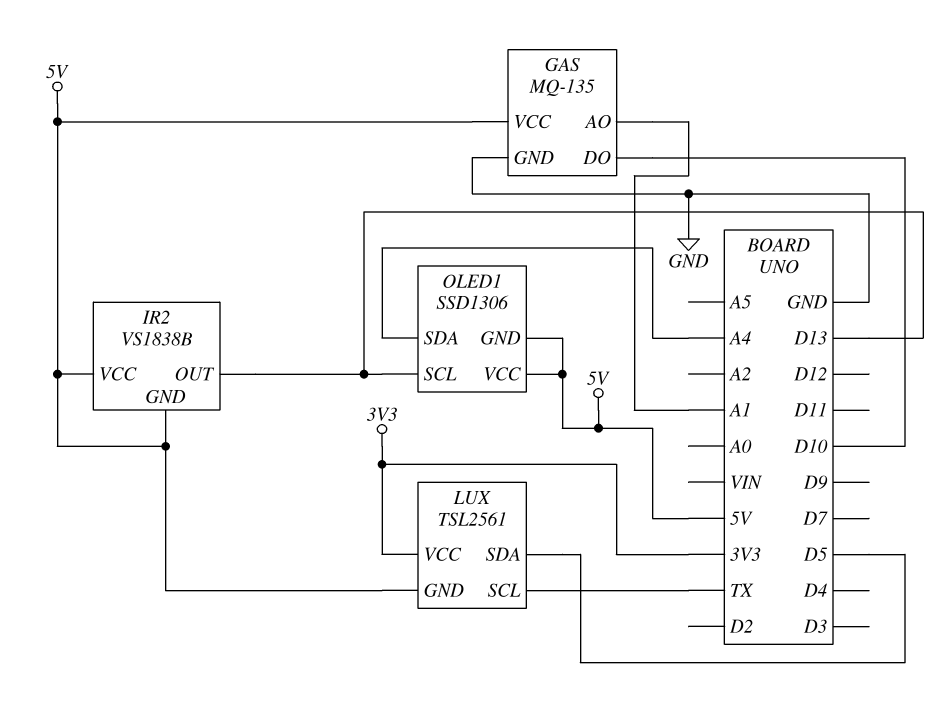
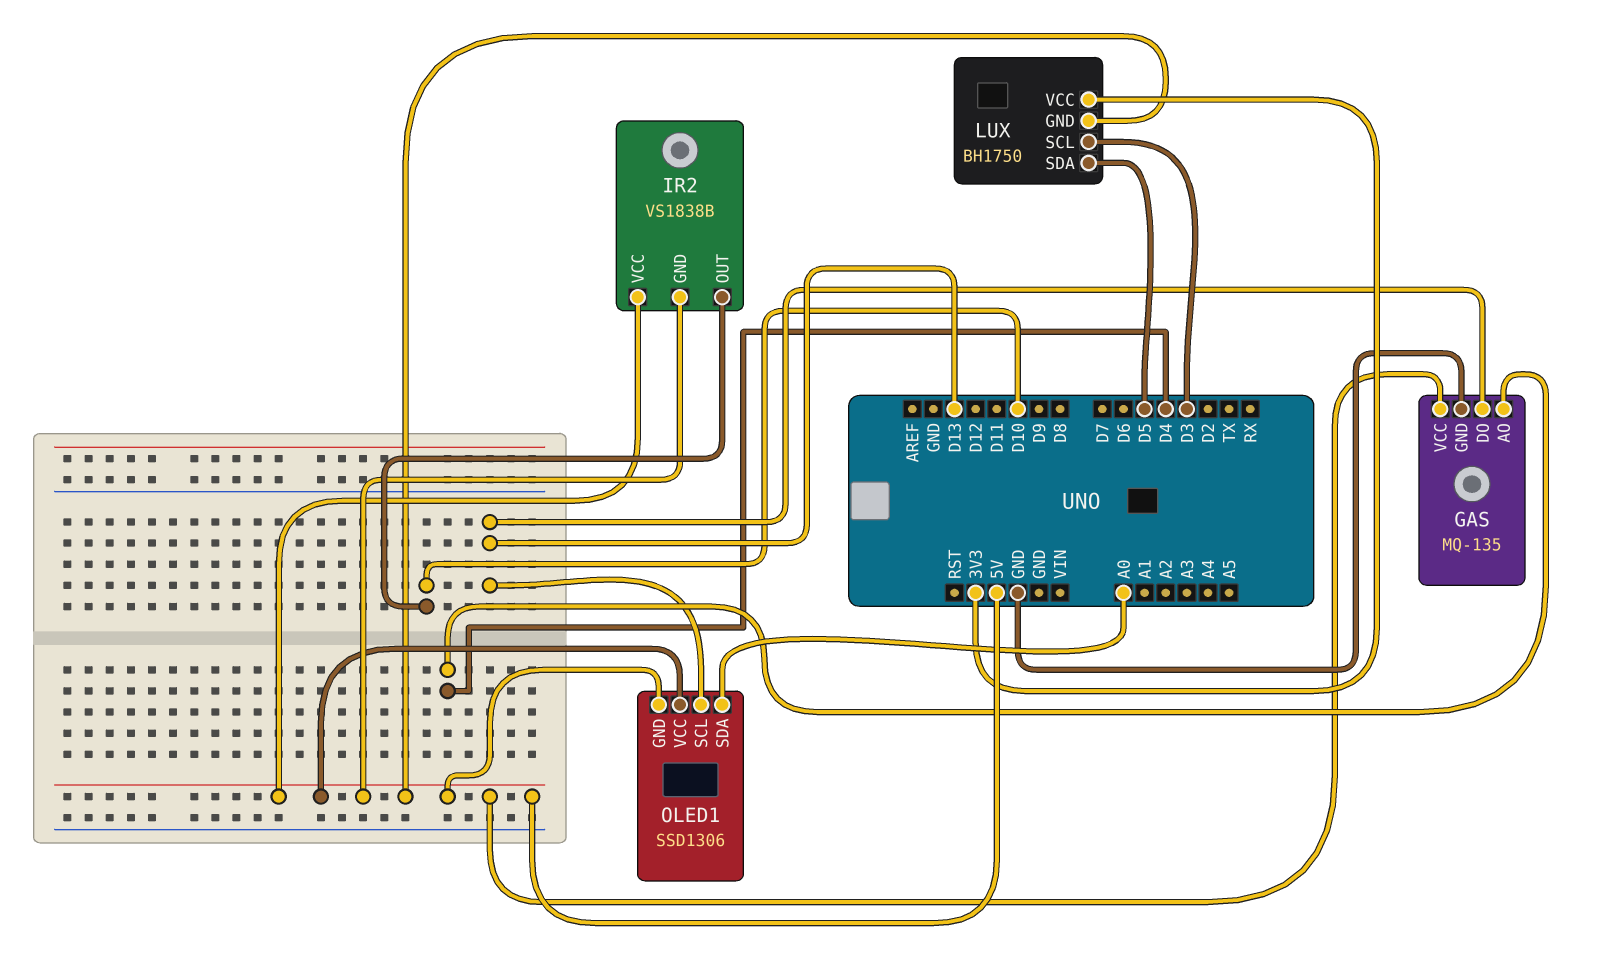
GAS pin AO: A1 -> D4
GAS pin DO: D10 -> D13
IR2 pin OUT: D13 -> D10
LUX: TSL2561 -> BH1750
LUX pin SCL: TX -> D3
OLED1 pin SDA: A4 -> A0

